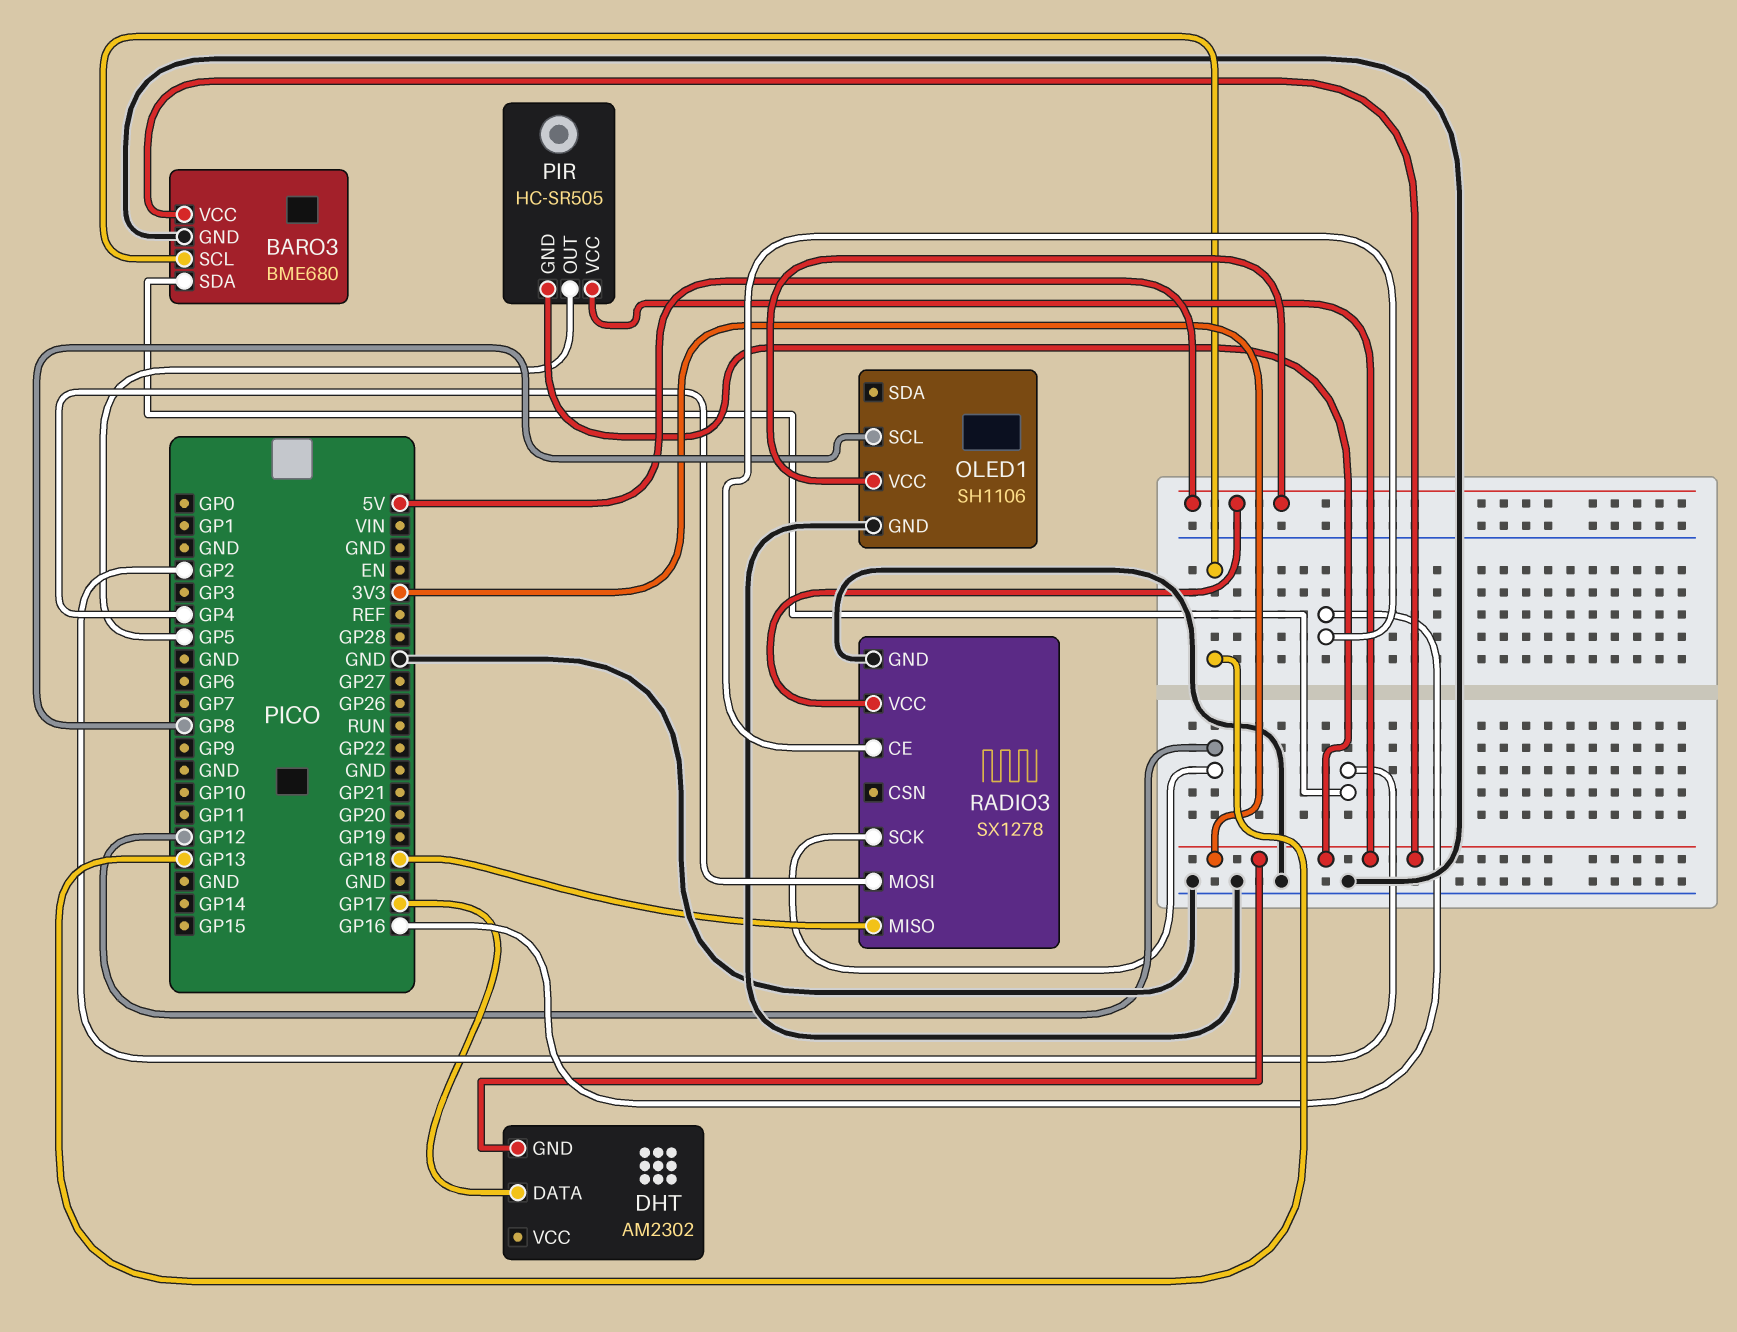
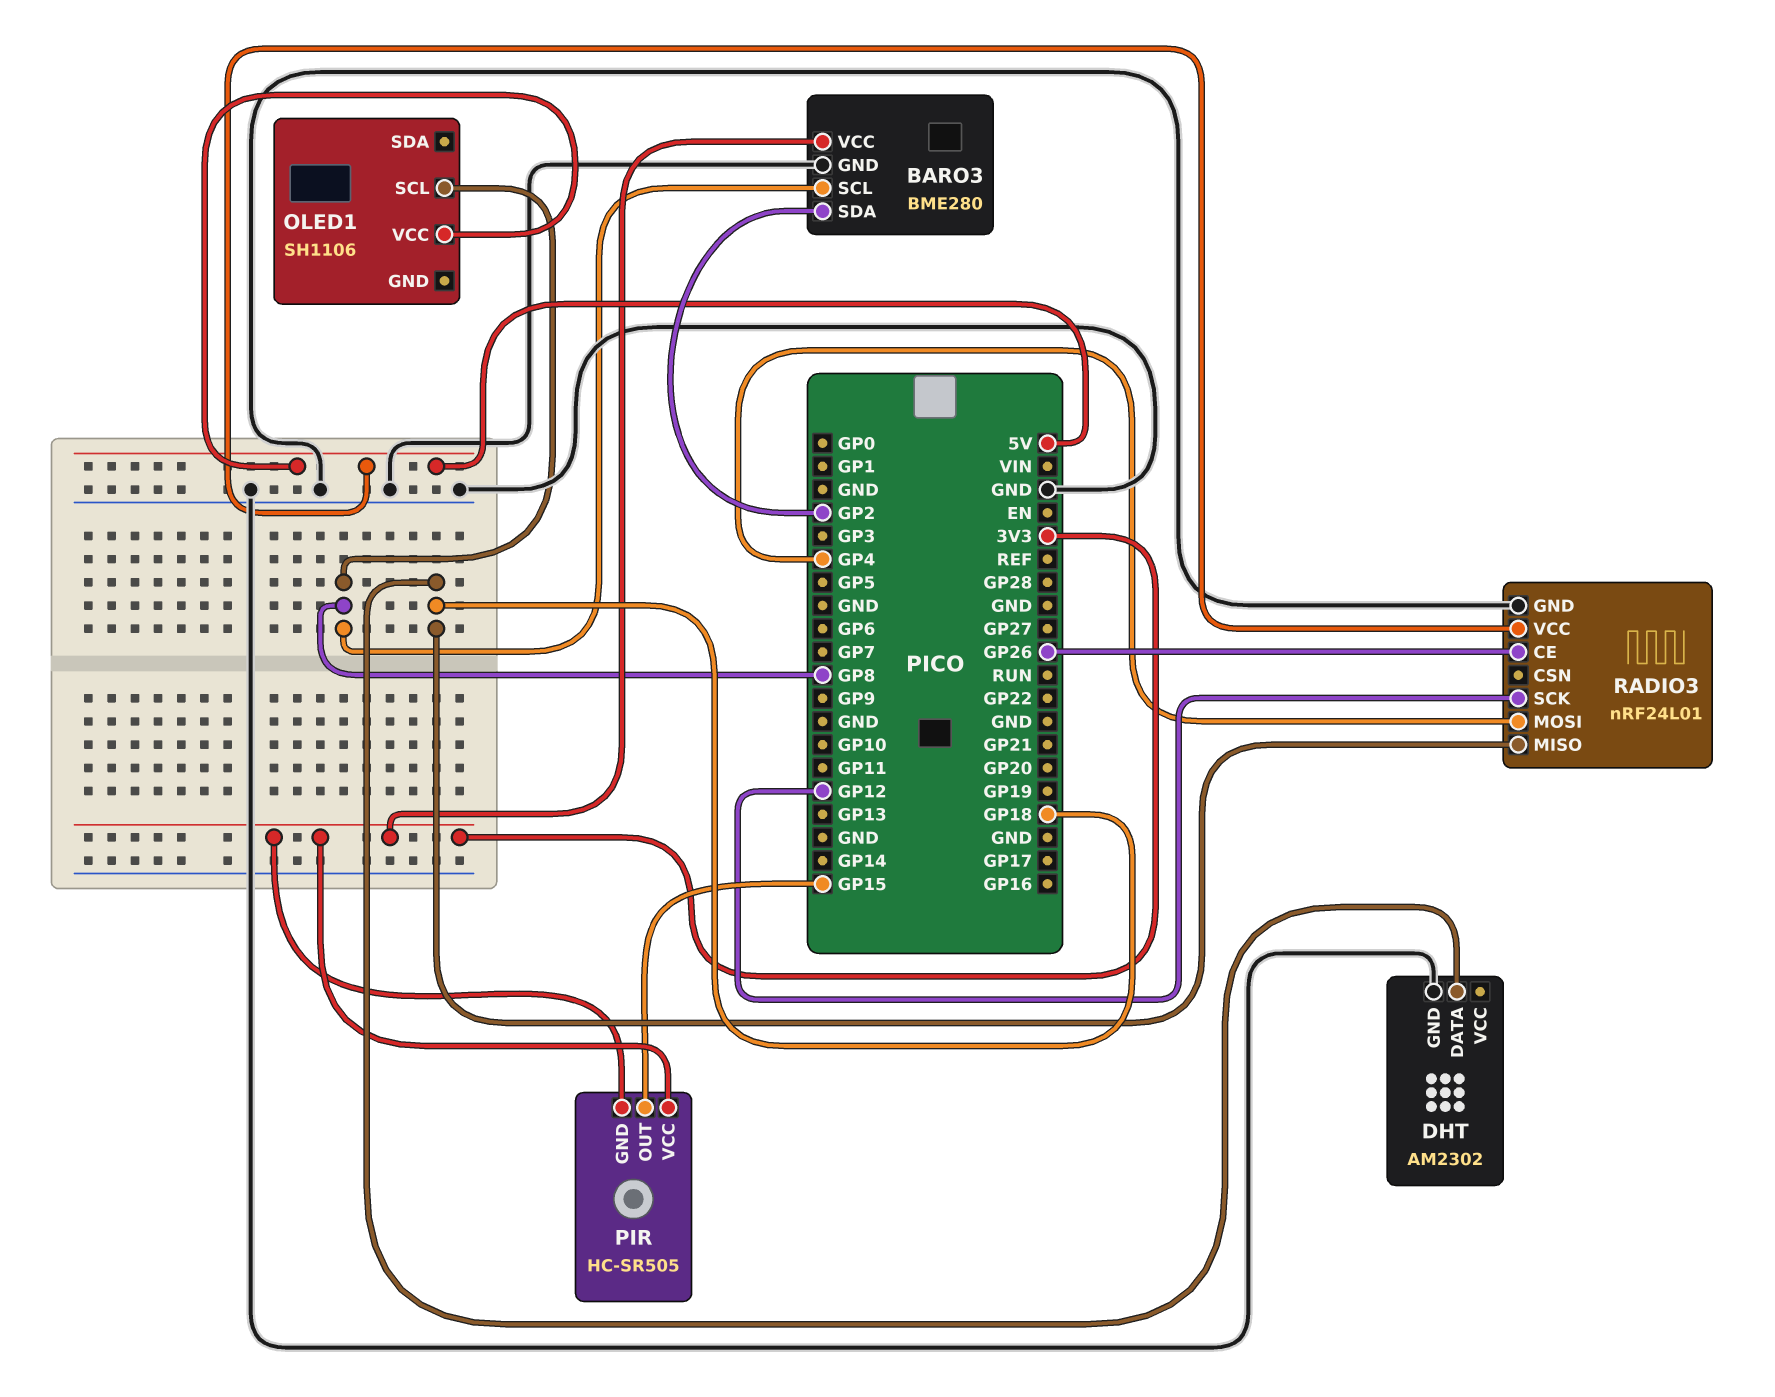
BARO3: BME680 -> BME280
BARO3 pin SCL: GP13 -> GP8
DHT pin DATA: GP17 -> GP18
DHT pin GND: 3V3 -> GND
OLED1 pin GND: GND -> none
PIR pin OUT: GP5 -> GP15
RADIO3: SX1278 -> nRF24L01
RADIO3 pin CE: GP16 -> GP26

